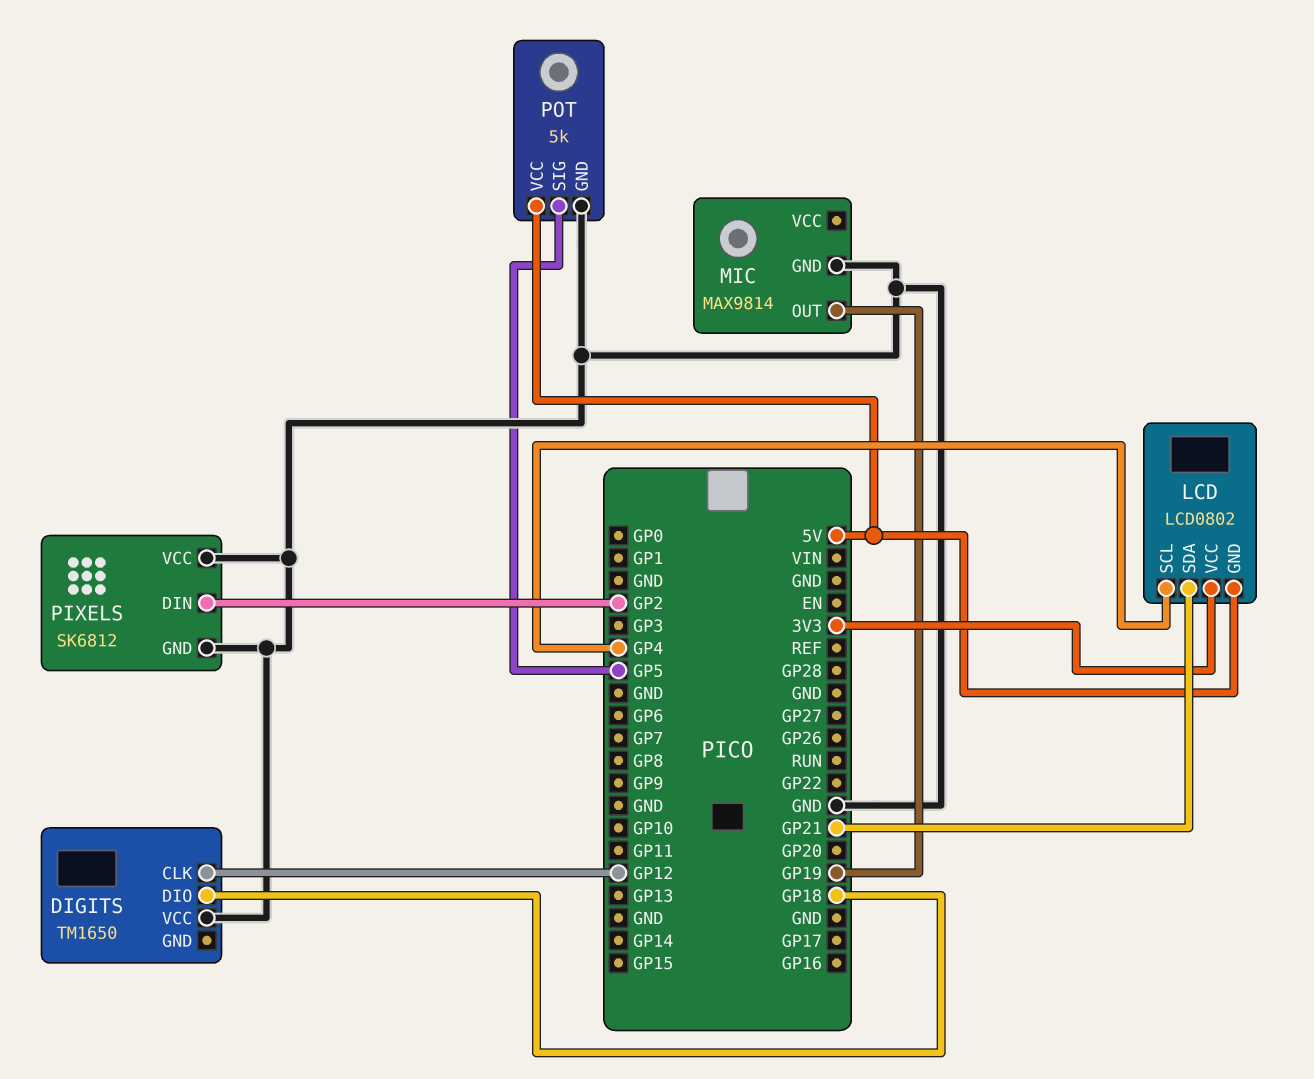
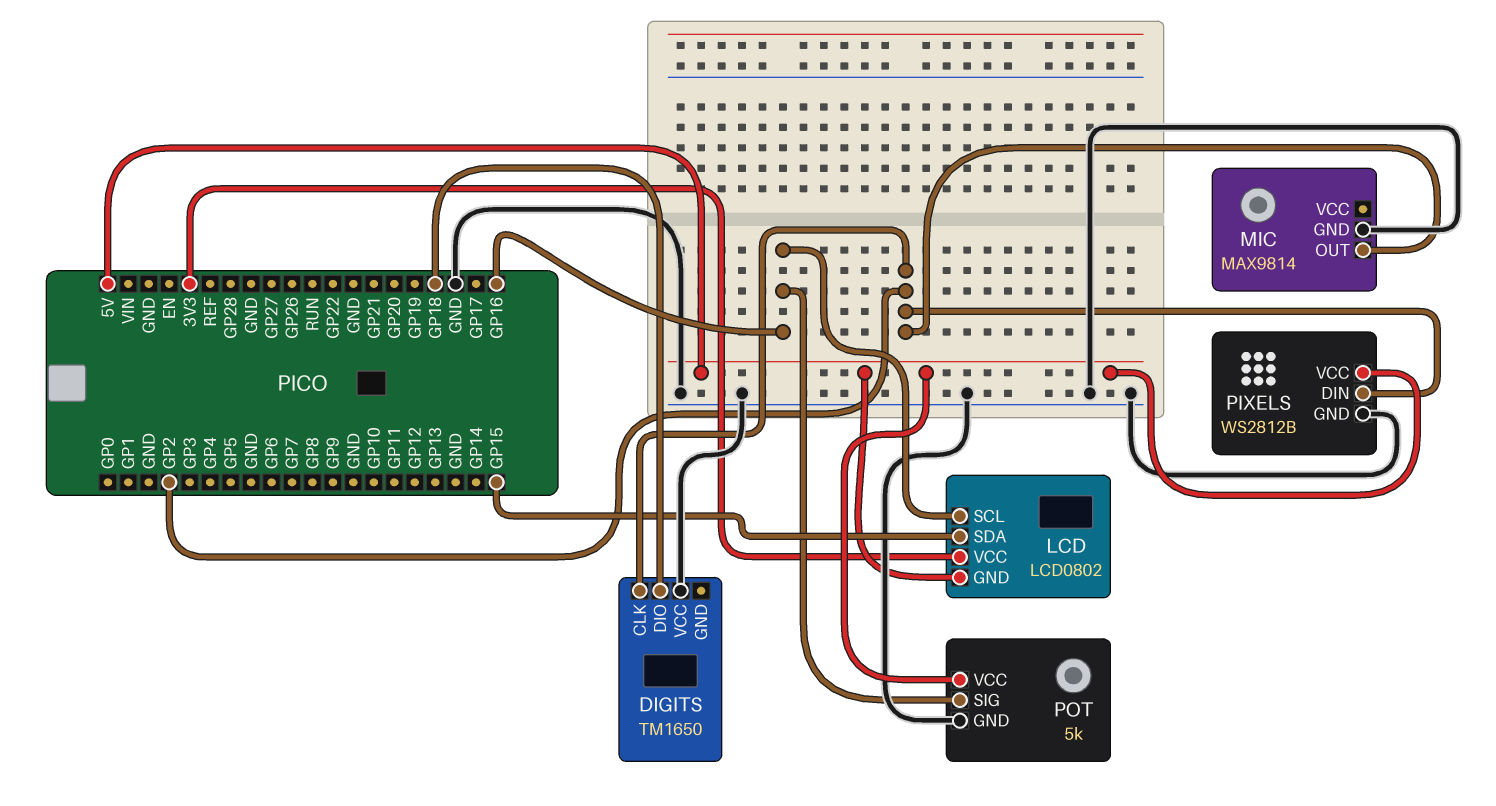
DIGITS pin CLK: GP12 -> GP2
LCD pin SCL: GP4 -> GP16
LCD pin SDA: GP21 -> GP15
MIC pin OUT: GP19 -> GP2
PIXELS: SK6812 -> WS2812B
PIXELS pin VCC: GND -> 5V
POT pin SIG: GP5 -> GP16

